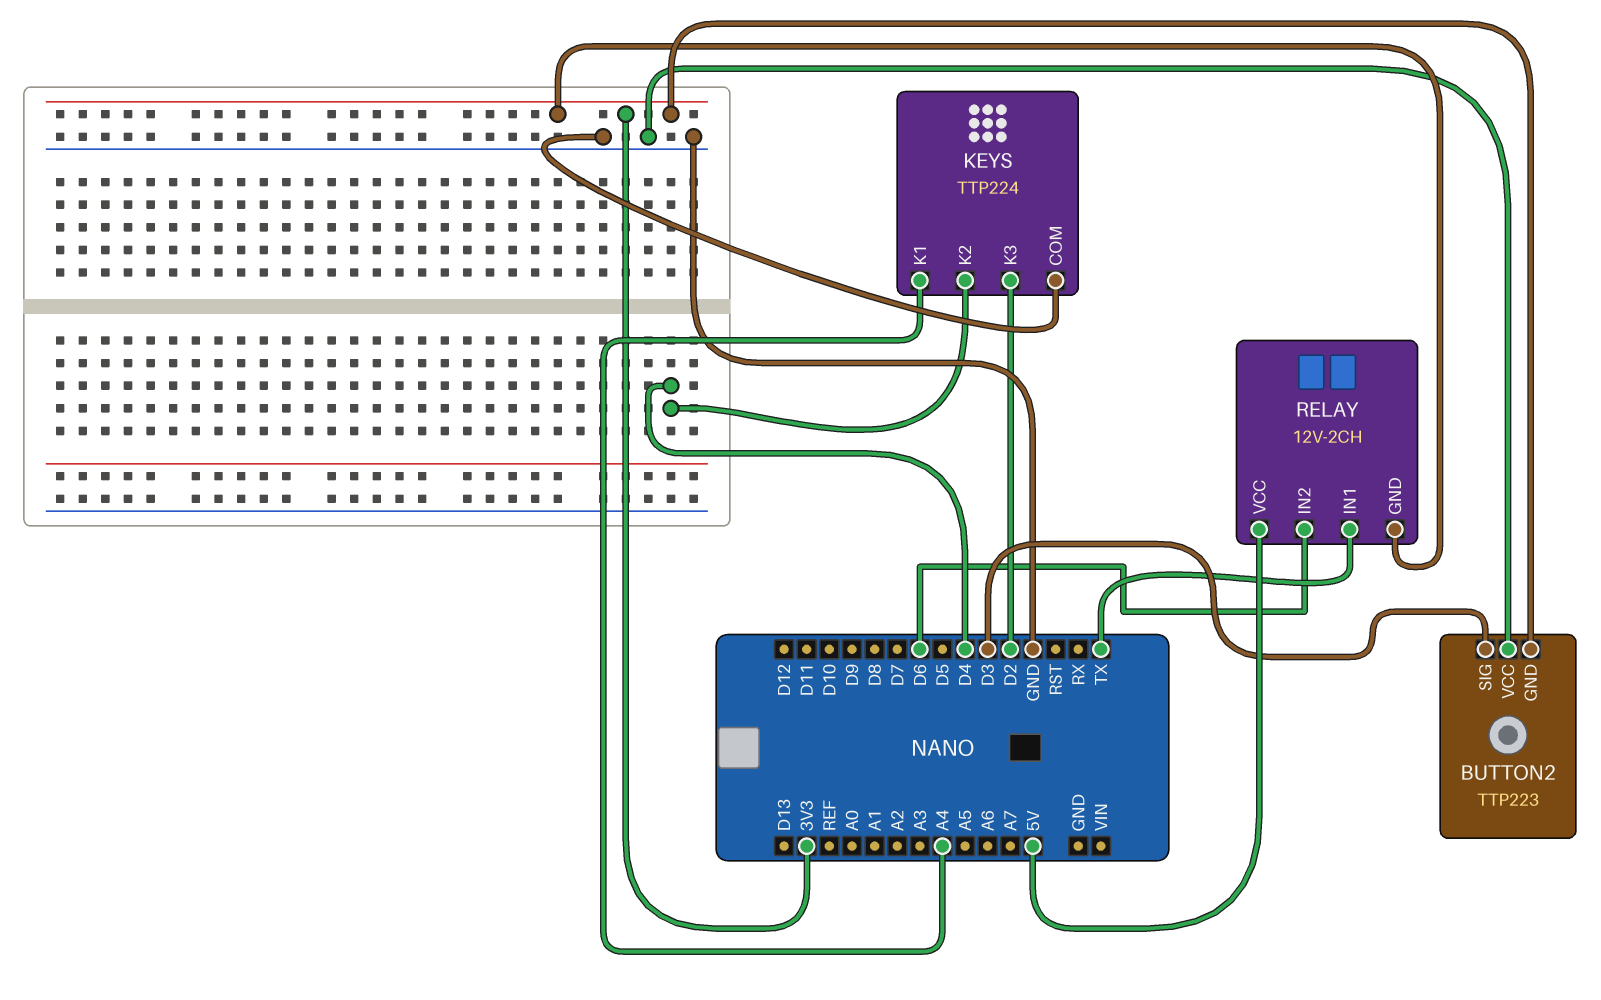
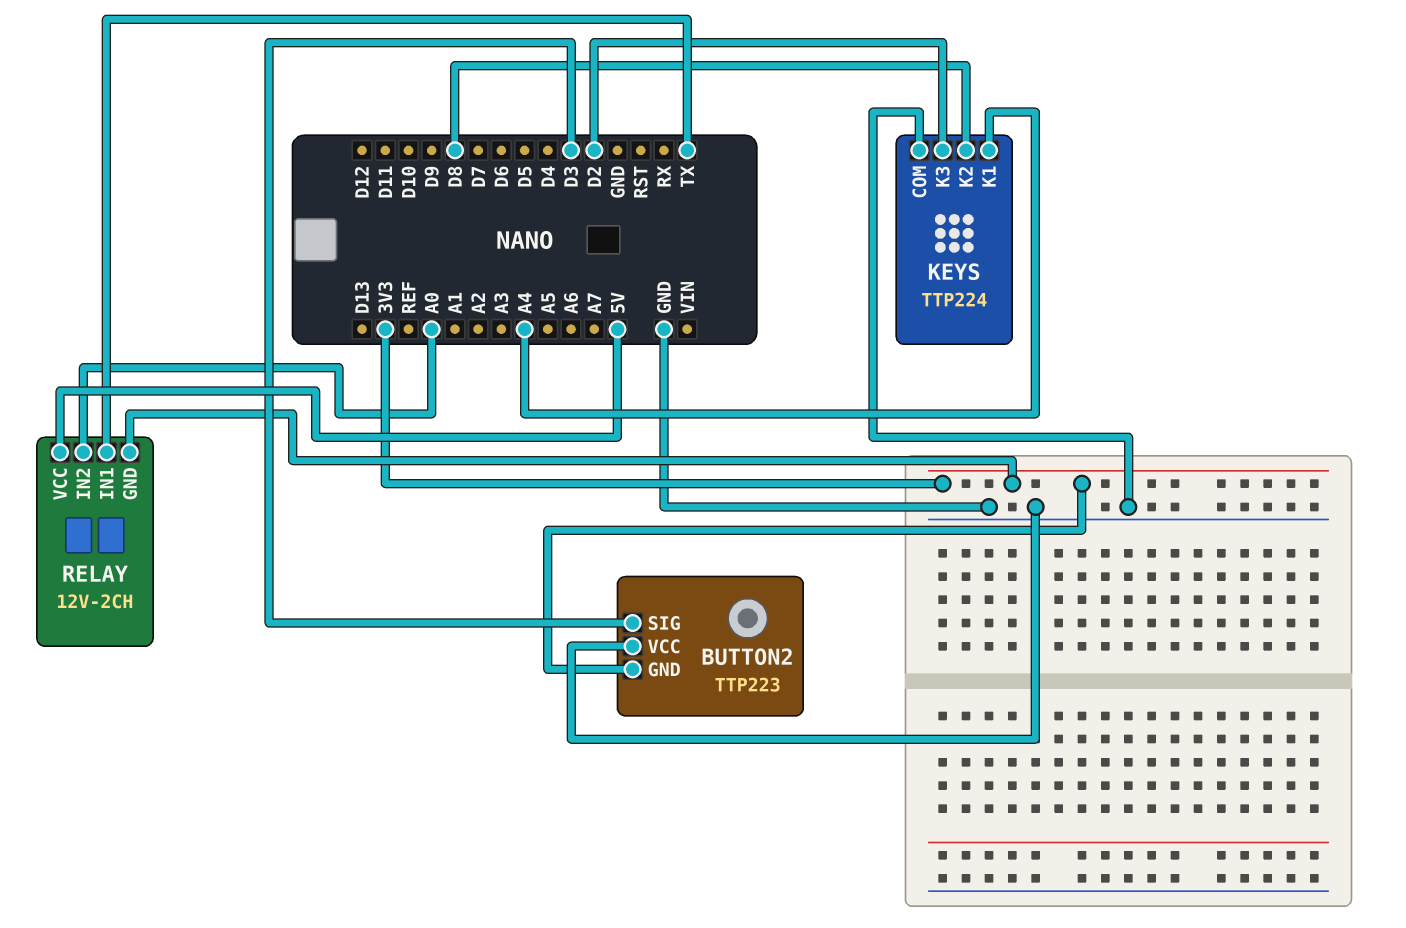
KEYS pin K2: D4 -> D8
RELAY pin IN2: D6 -> A0

